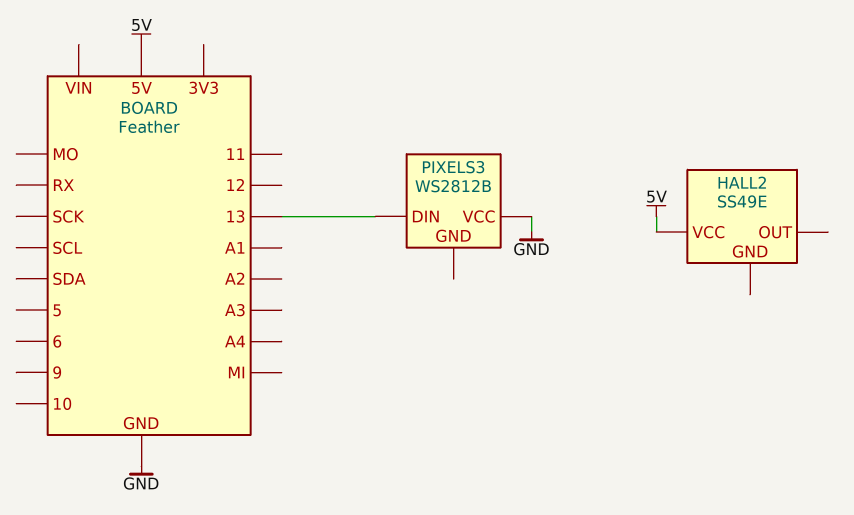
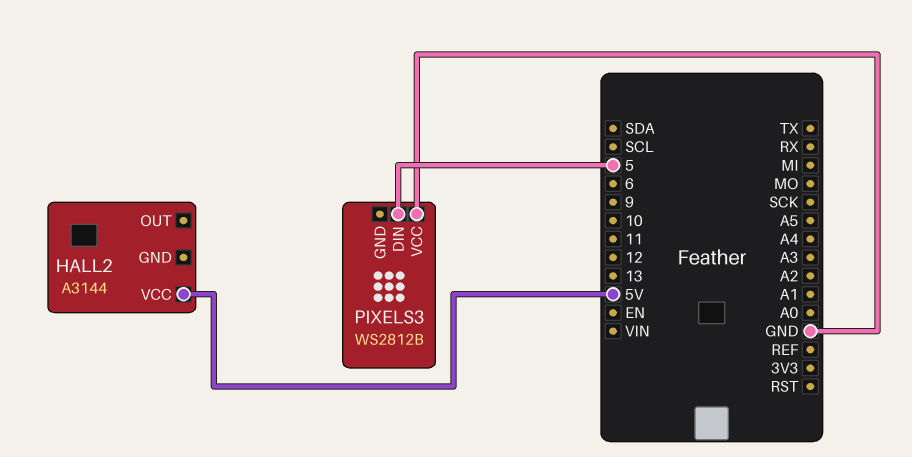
HALL2: SS49E -> A3144
PIXELS3 pin DIN: 13 -> 5

